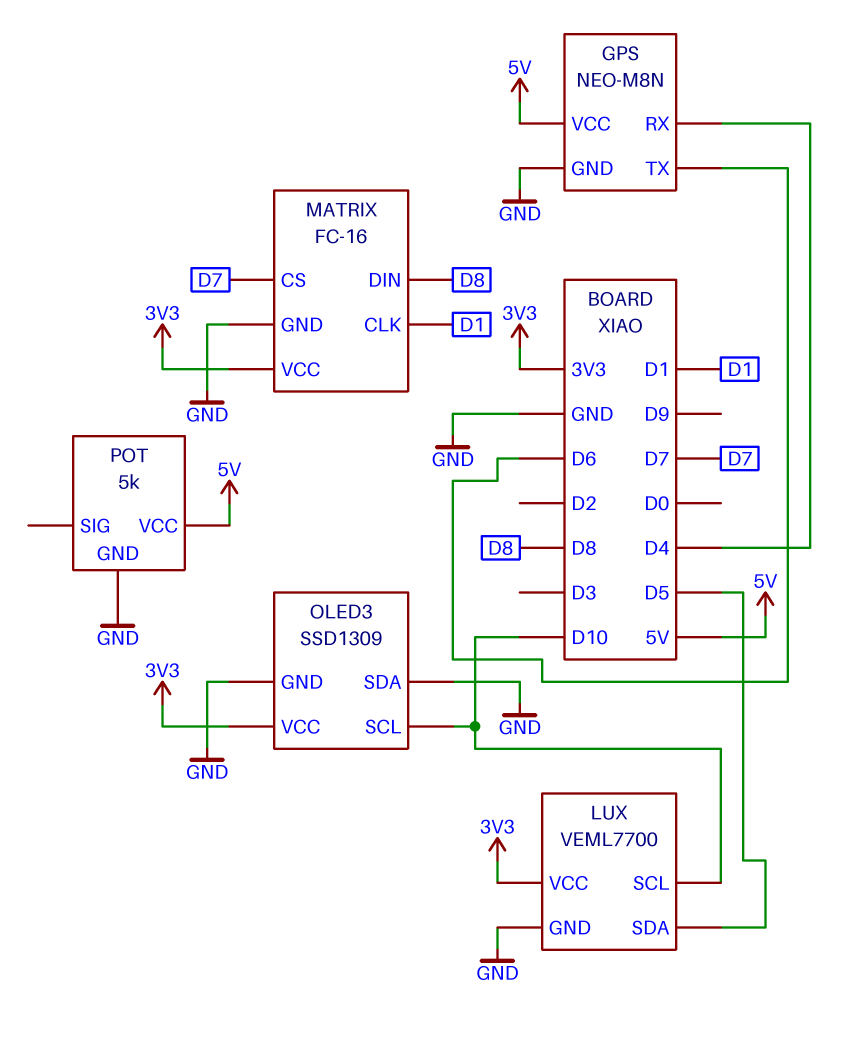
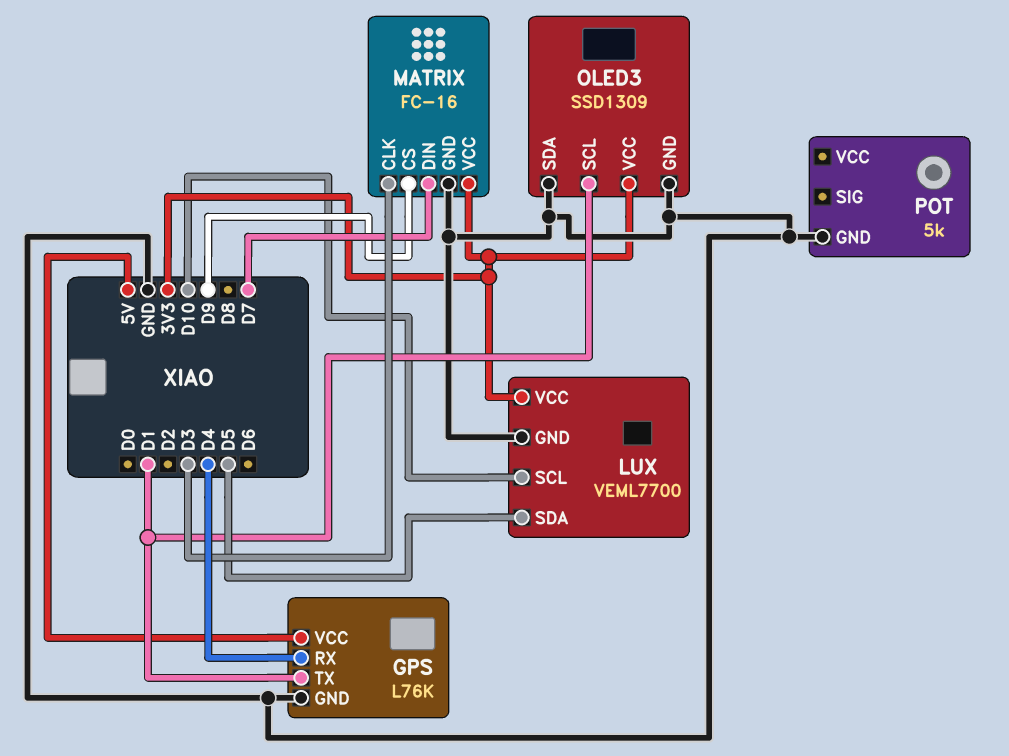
GPS: NEO-M8N -> L76K
GPS pin TX: D6 -> D1
MATRIX pin CLK: D1 -> D3
MATRIX pin CS: D7 -> D9
MATRIX pin DIN: D8 -> D7
OLED3 pin SCL: D10 -> D1
POT pin VCC: 5V -> none

